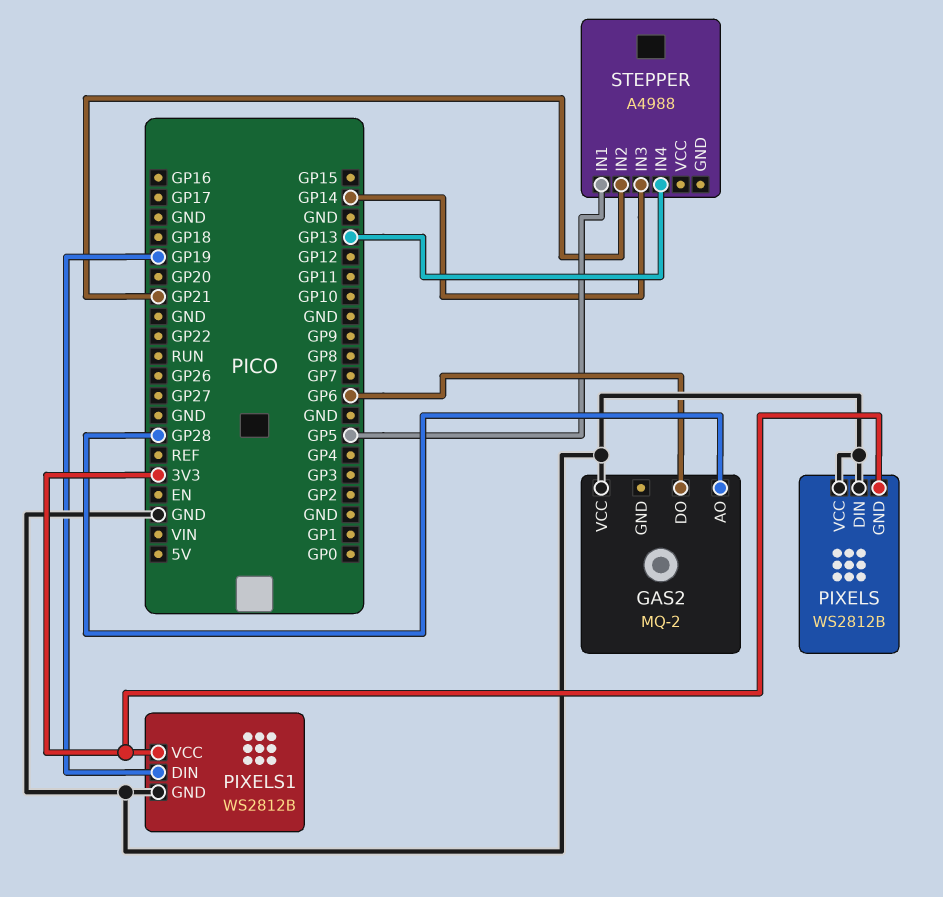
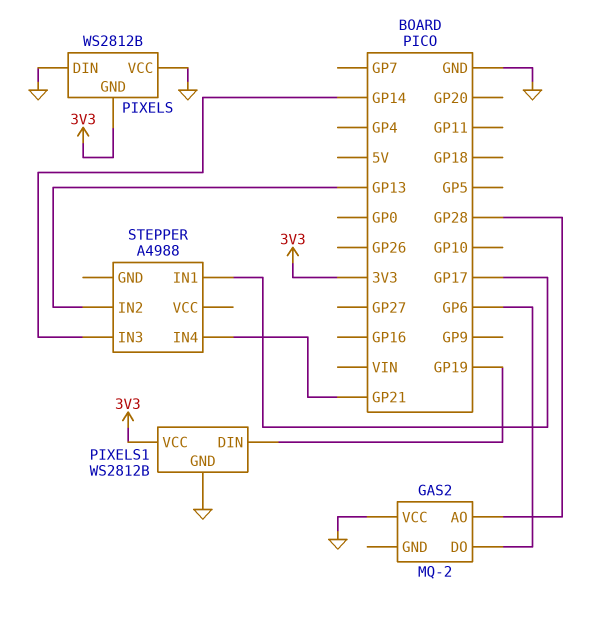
STEPPER pin IN1: GP5 -> GP17
STEPPER pin IN2: GP21 -> GP13
STEPPER pin IN4: GP13 -> GP21

